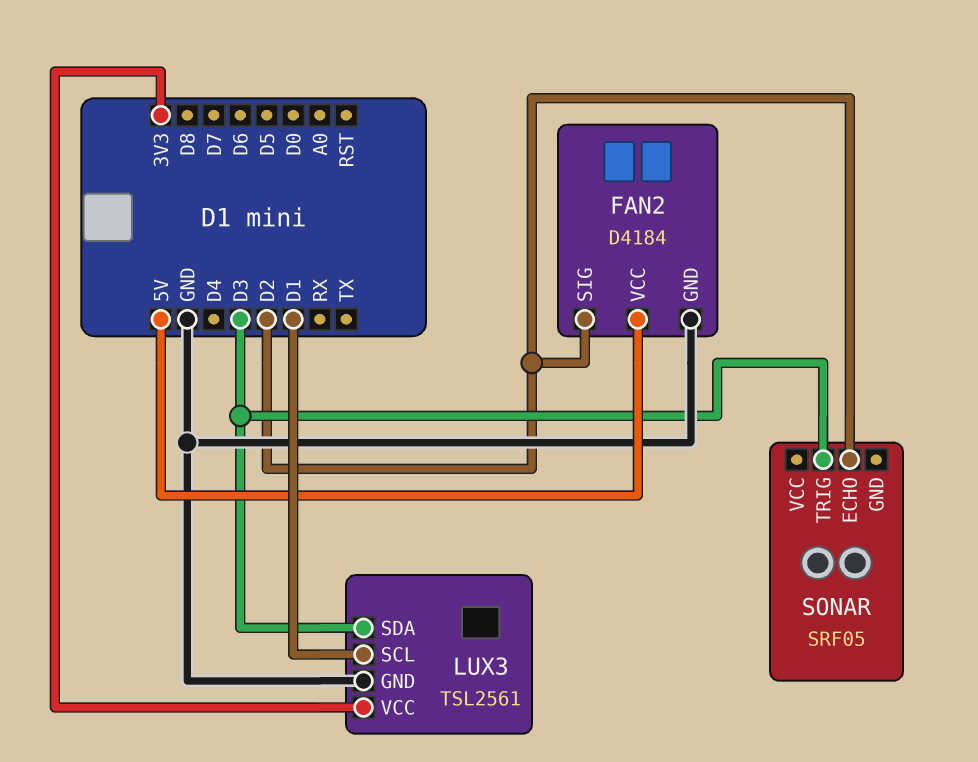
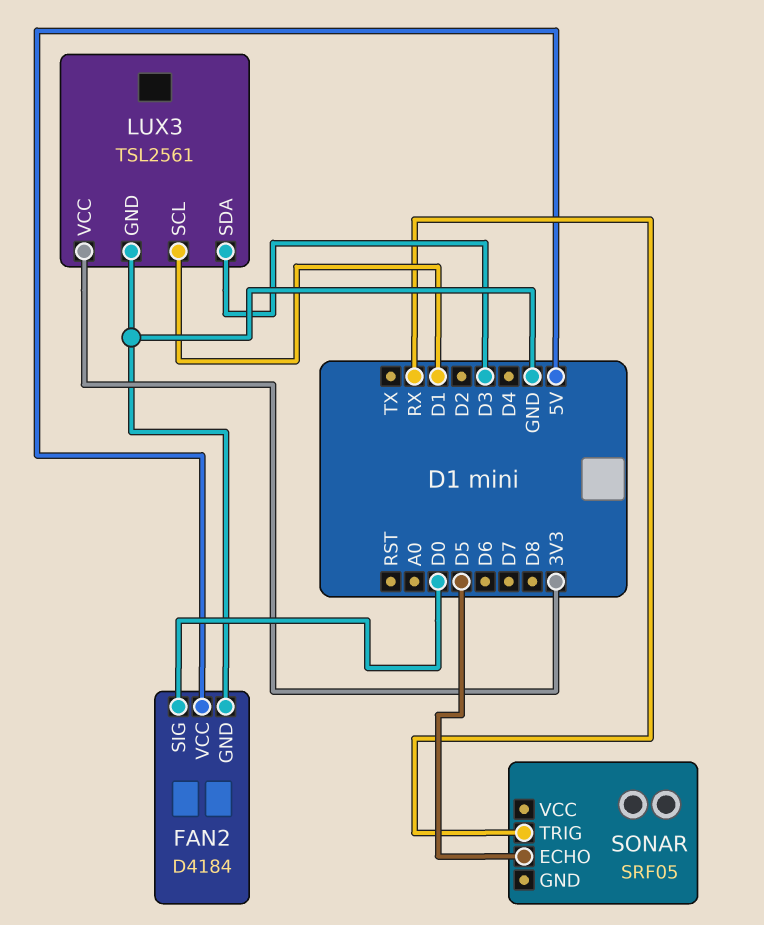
FAN2 pin SIG: D2 -> D0
SONAR pin ECHO: D2 -> D5
SONAR pin TRIG: D3 -> RX

